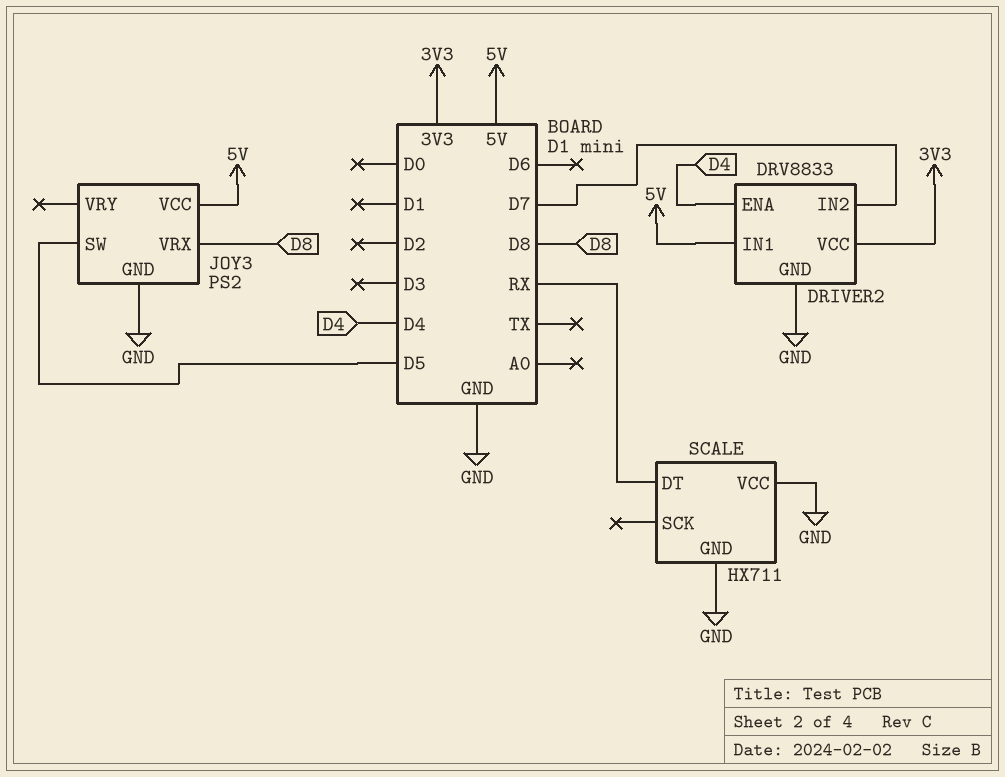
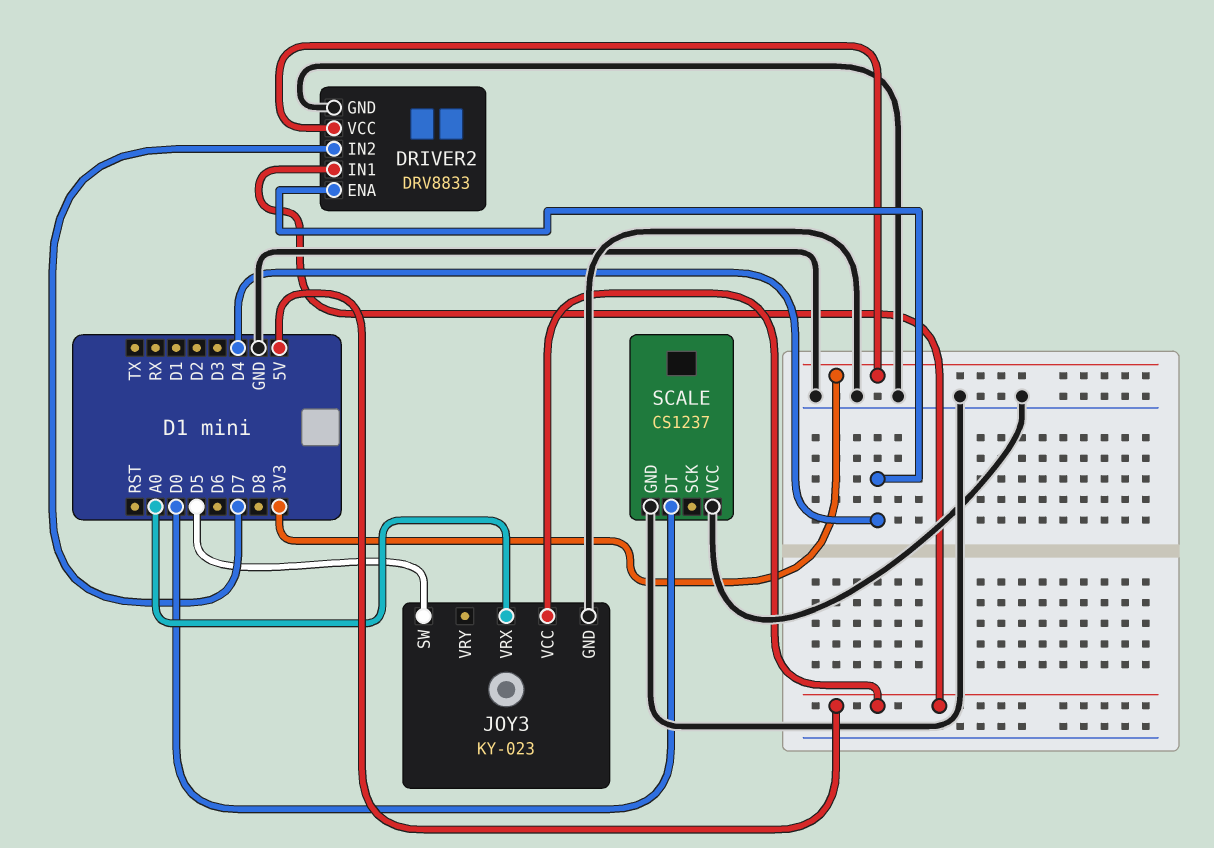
JOY3: PS2 -> KY-023
JOY3 pin VRX: D8 -> A0
SCALE: HX711 -> CS1237
SCALE pin DT: RX -> D0

